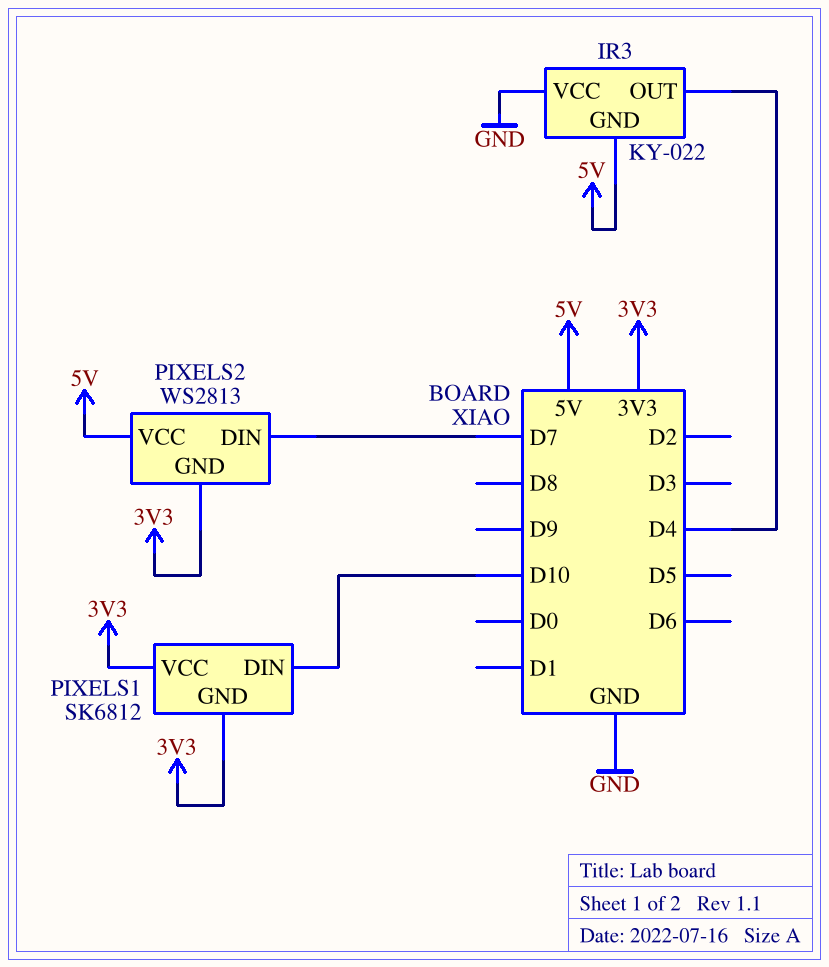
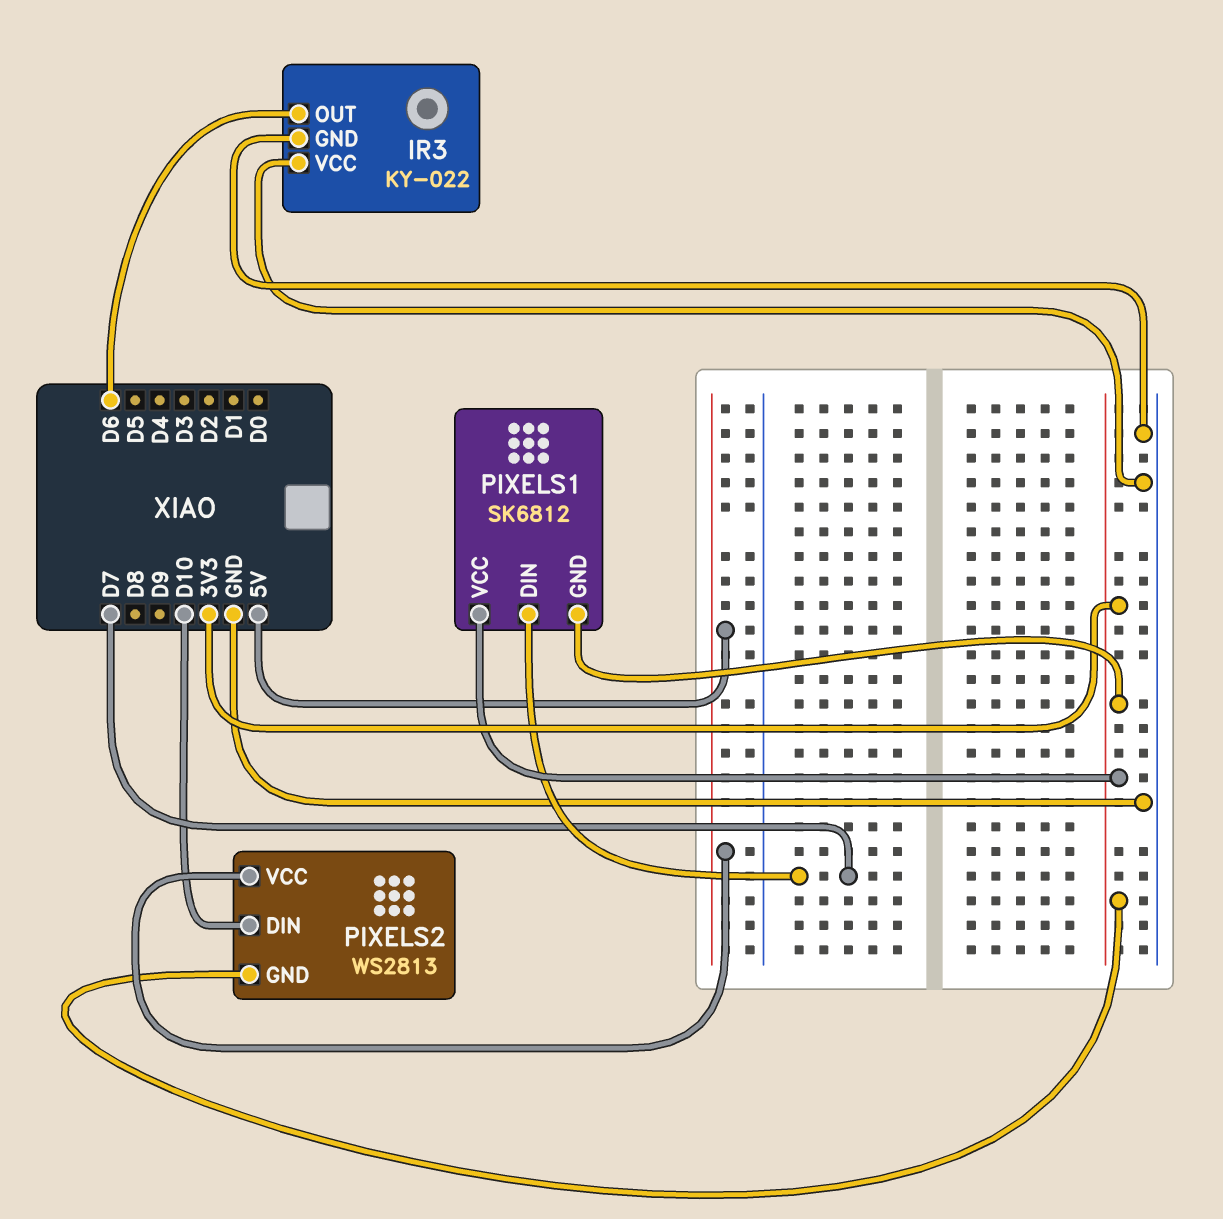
IR3 pin GND: 5V -> GND
IR3 pin OUT: D4 -> D6
PIXELS1 pin DIN: D10 -> D7
PIXELS2 pin DIN: D7 -> D10

